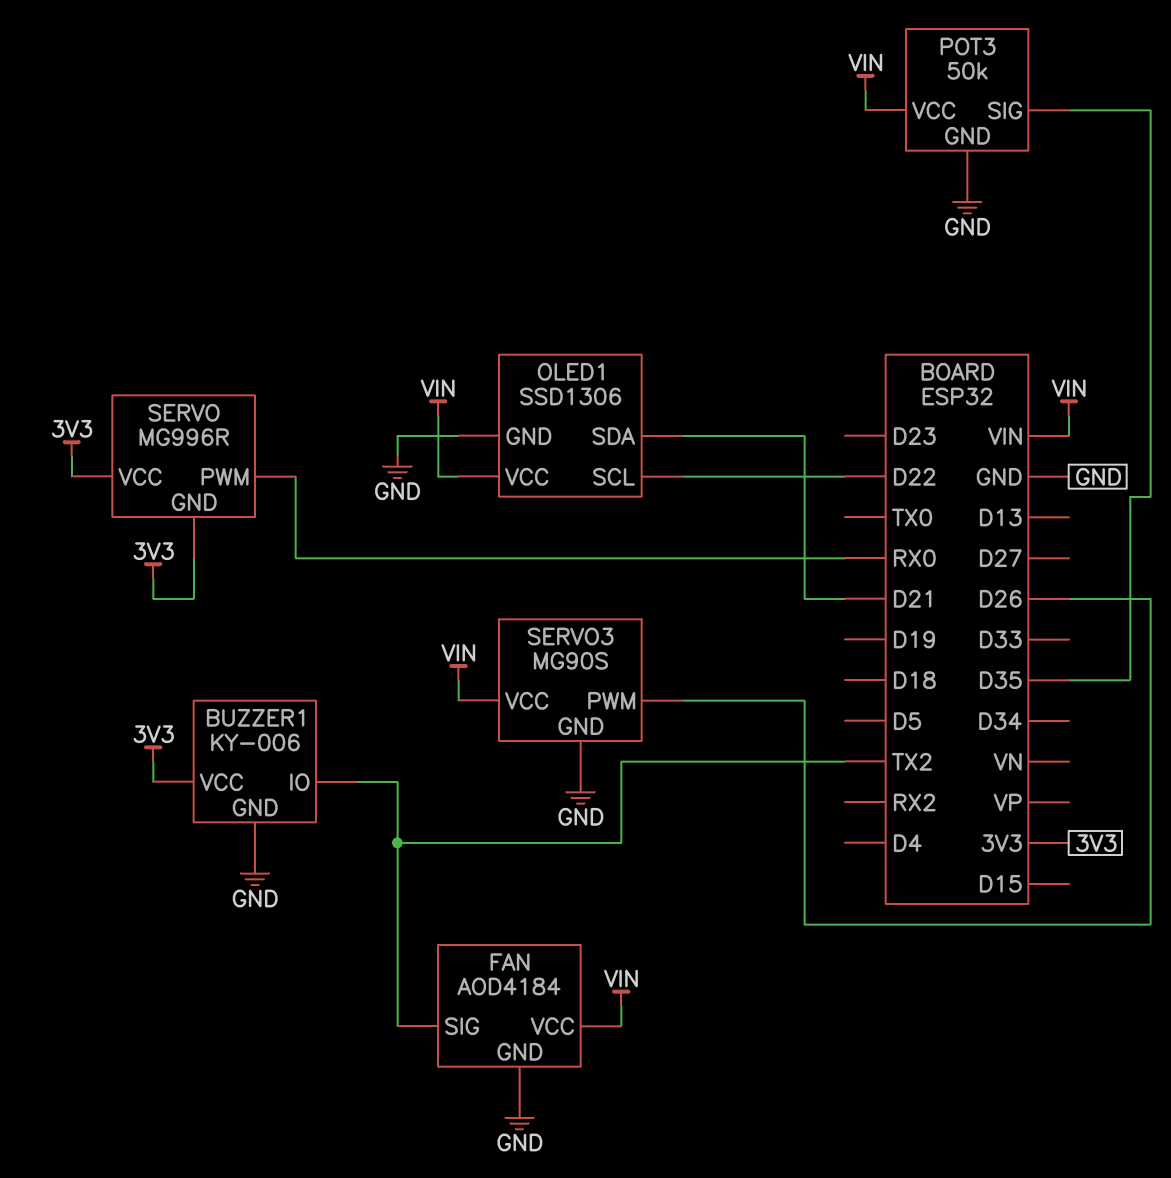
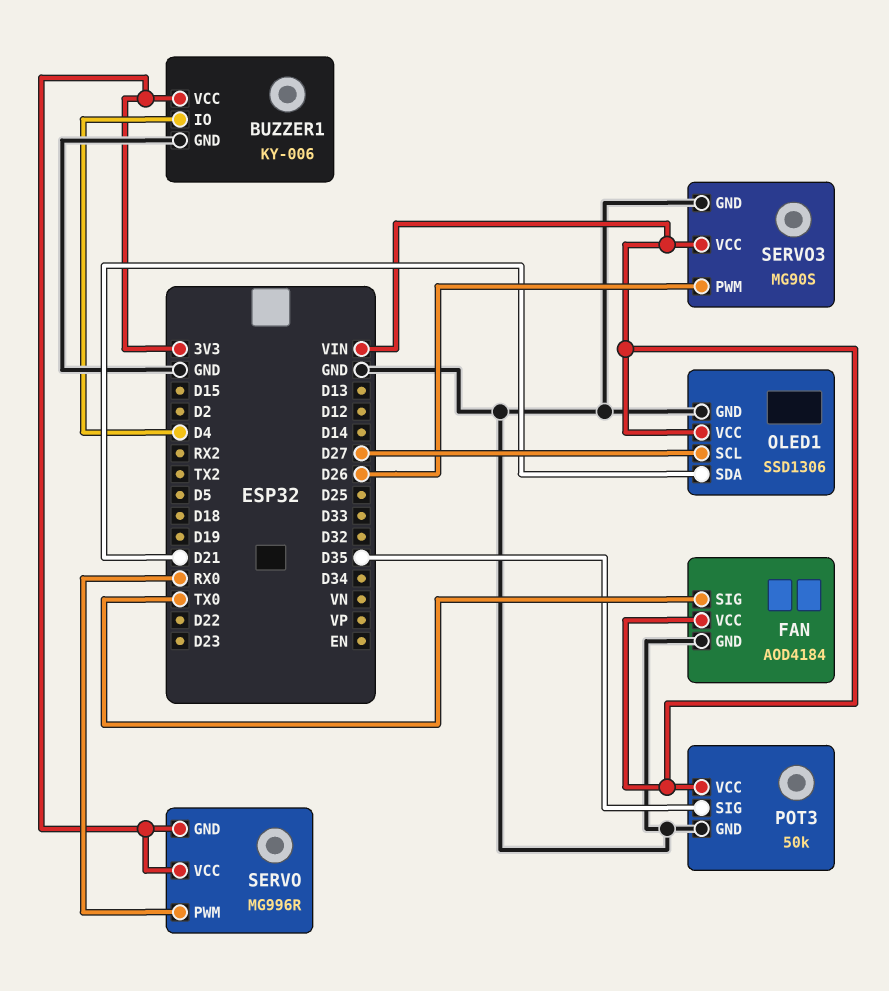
BUZZER1 pin IO: TX2 -> D4
FAN pin SIG: TX2 -> TX0
OLED1 pin SCL: D22 -> D27

